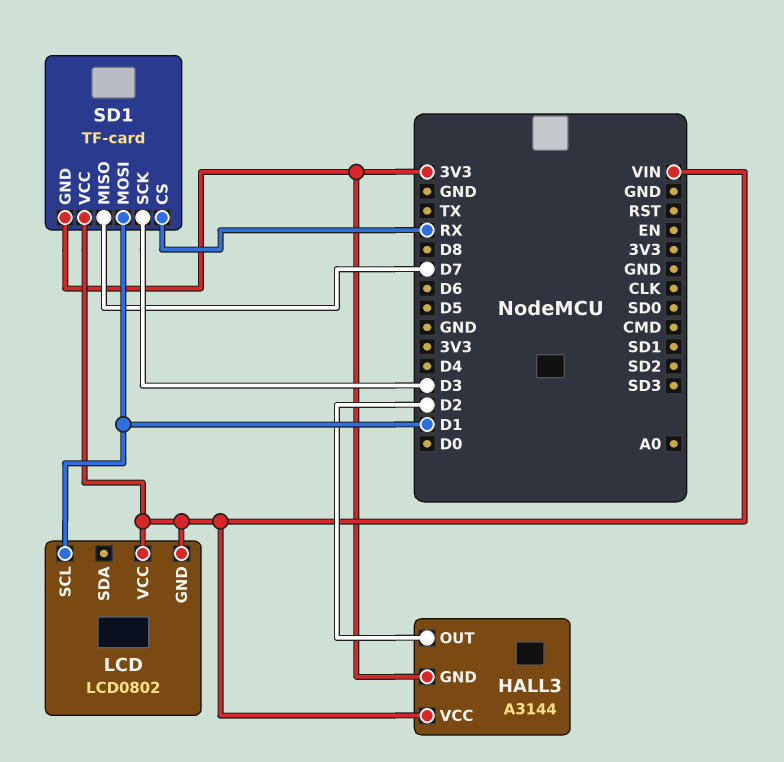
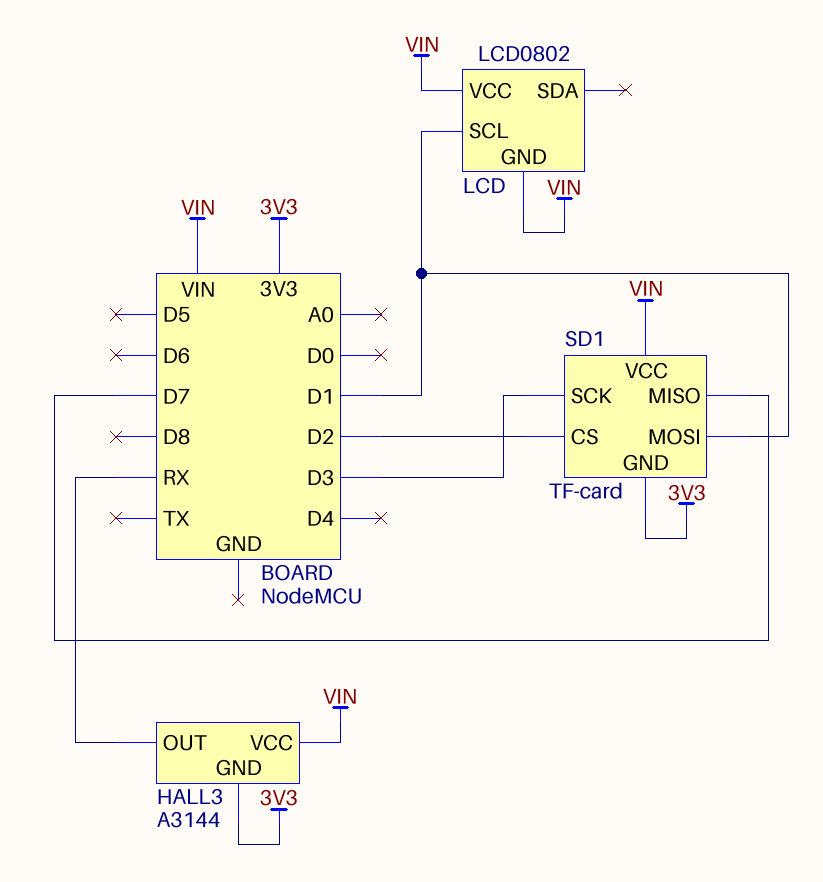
HALL3 pin OUT: D2 -> RX
SD1 pin CS: RX -> D2

